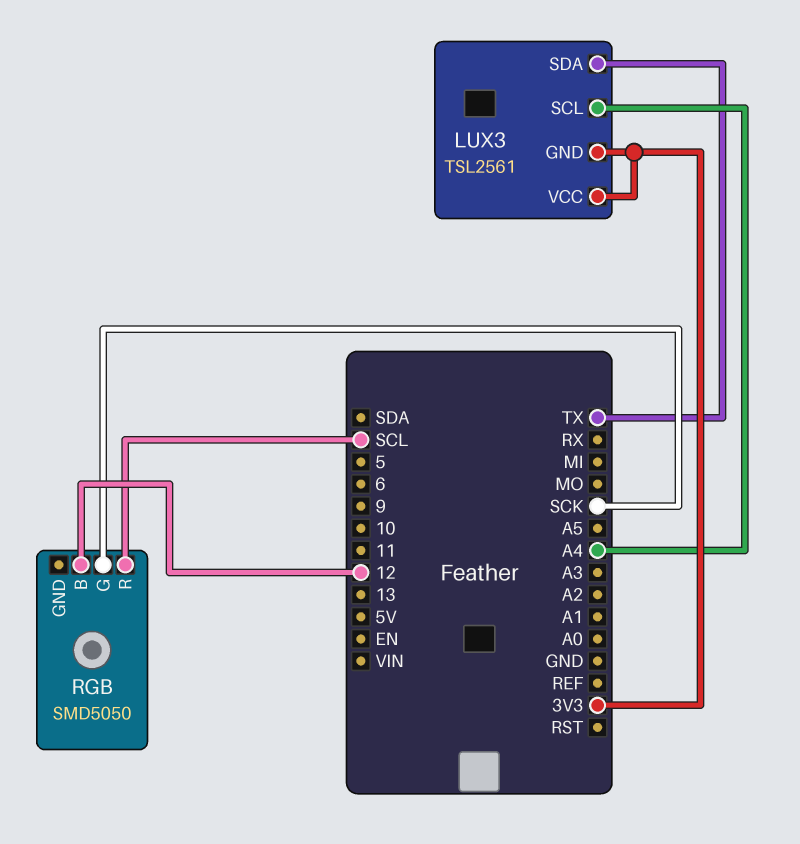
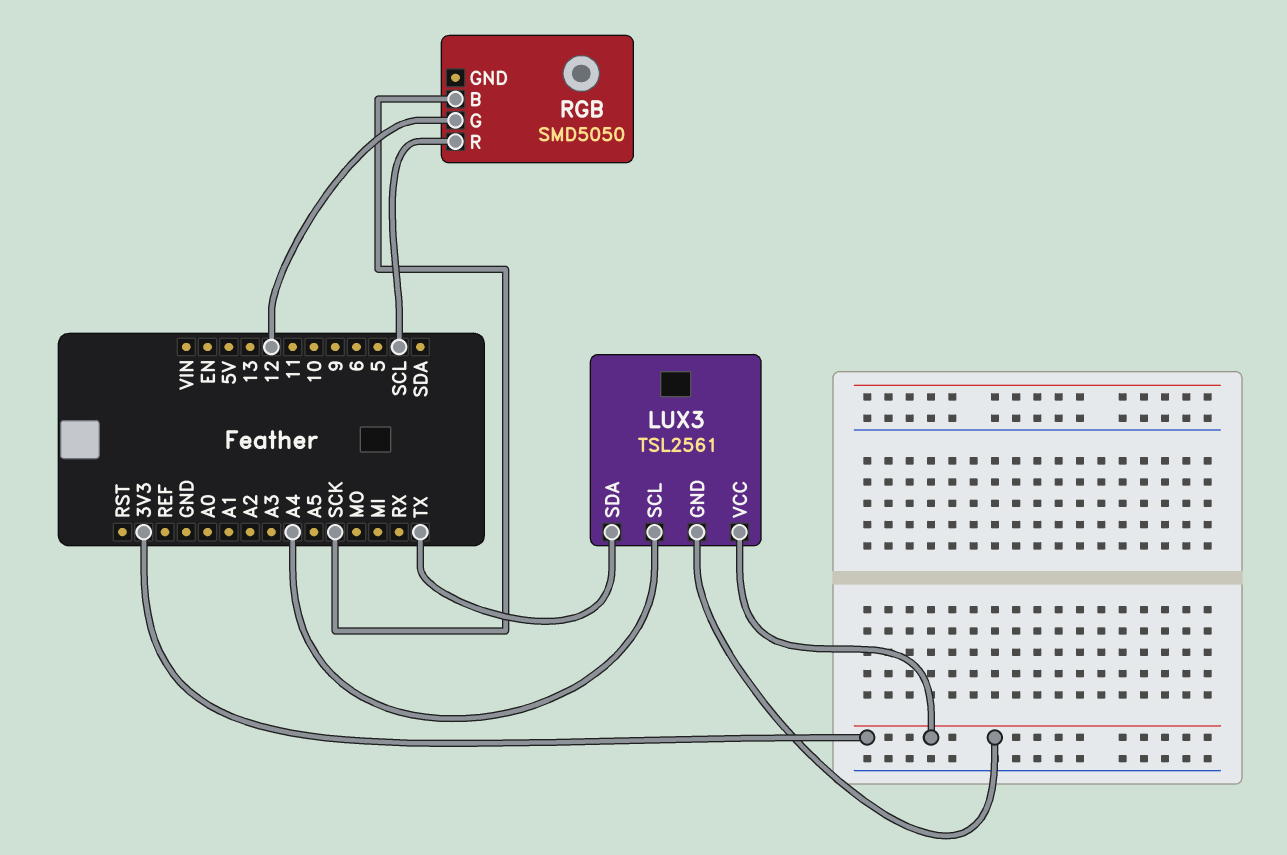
RGB pin B: 12 -> SCK
RGB pin G: SCK -> 12

